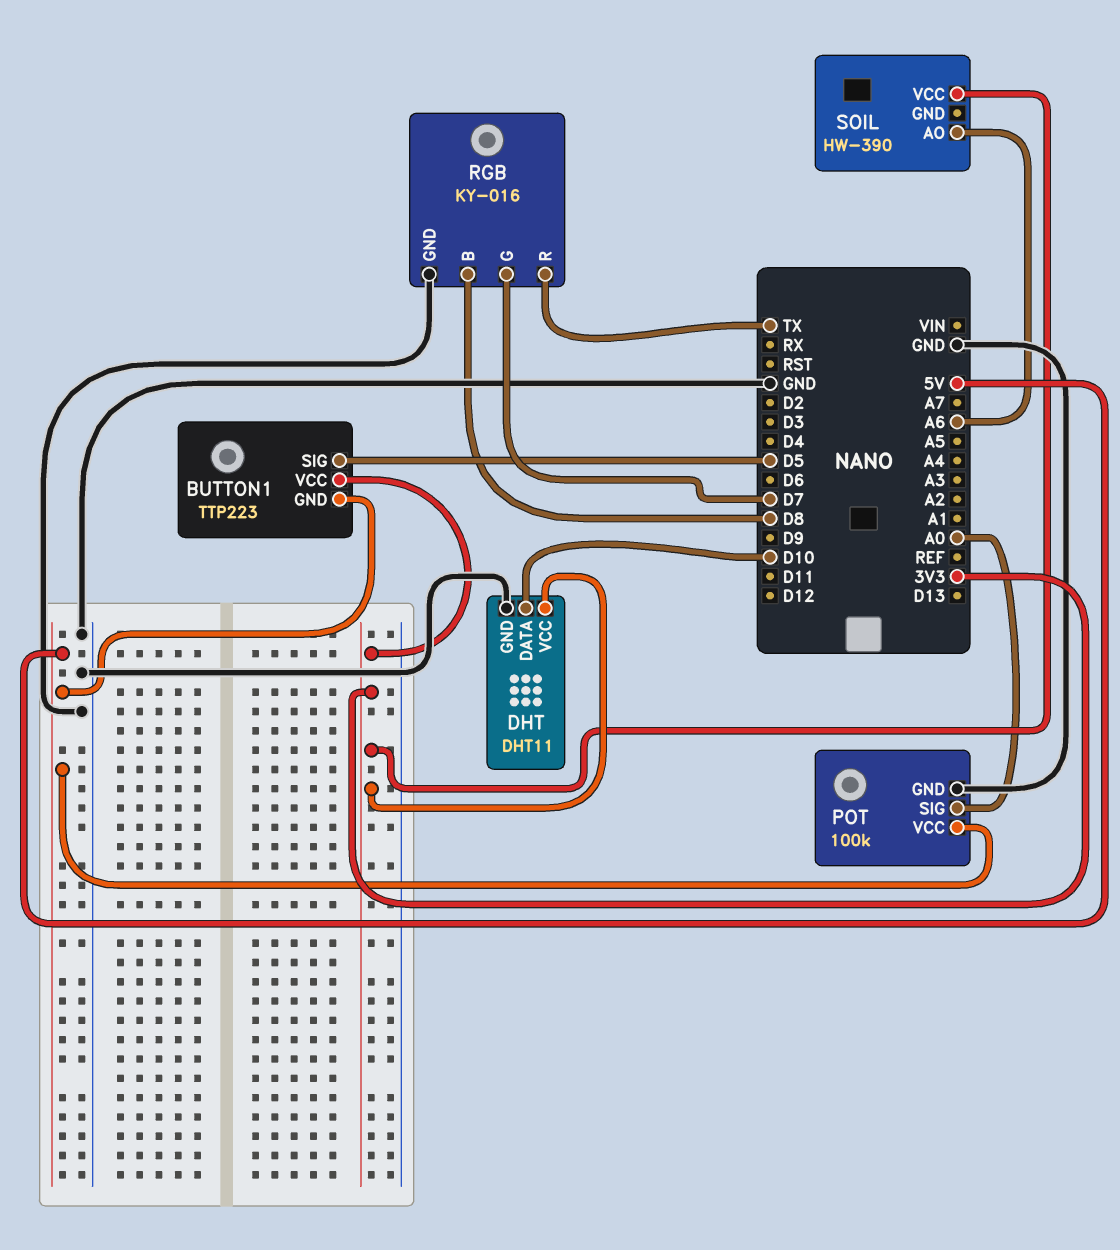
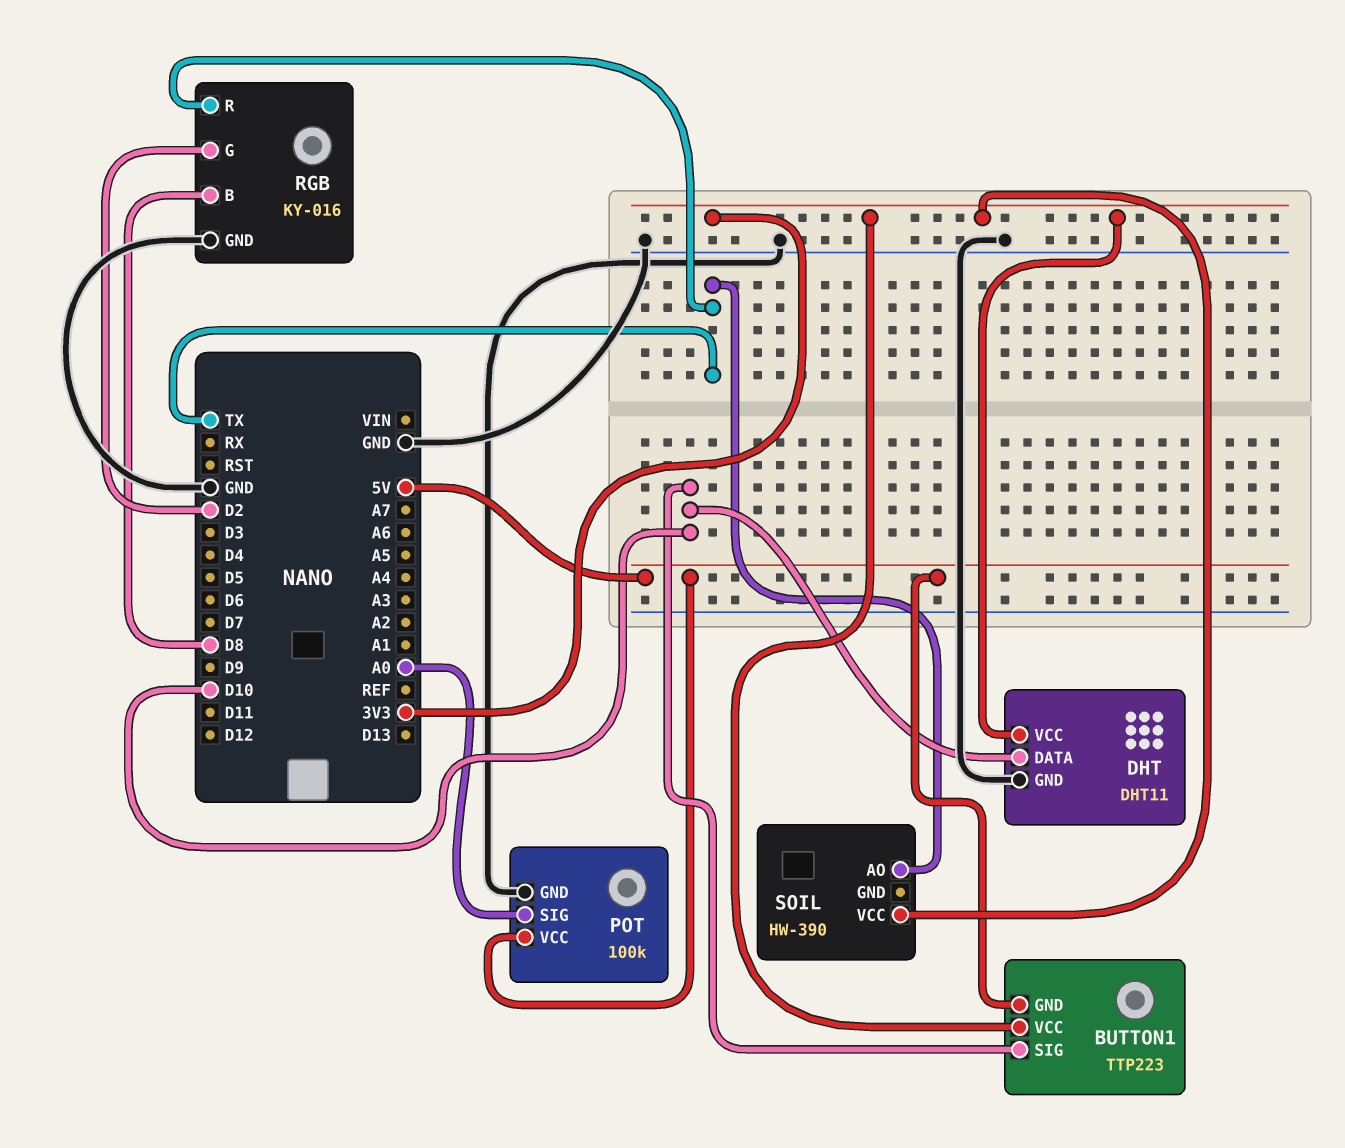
BUTTON1 pin SIG: D5 -> D10
RGB pin G: D7 -> D2
SOIL pin AO: A6 -> TX

